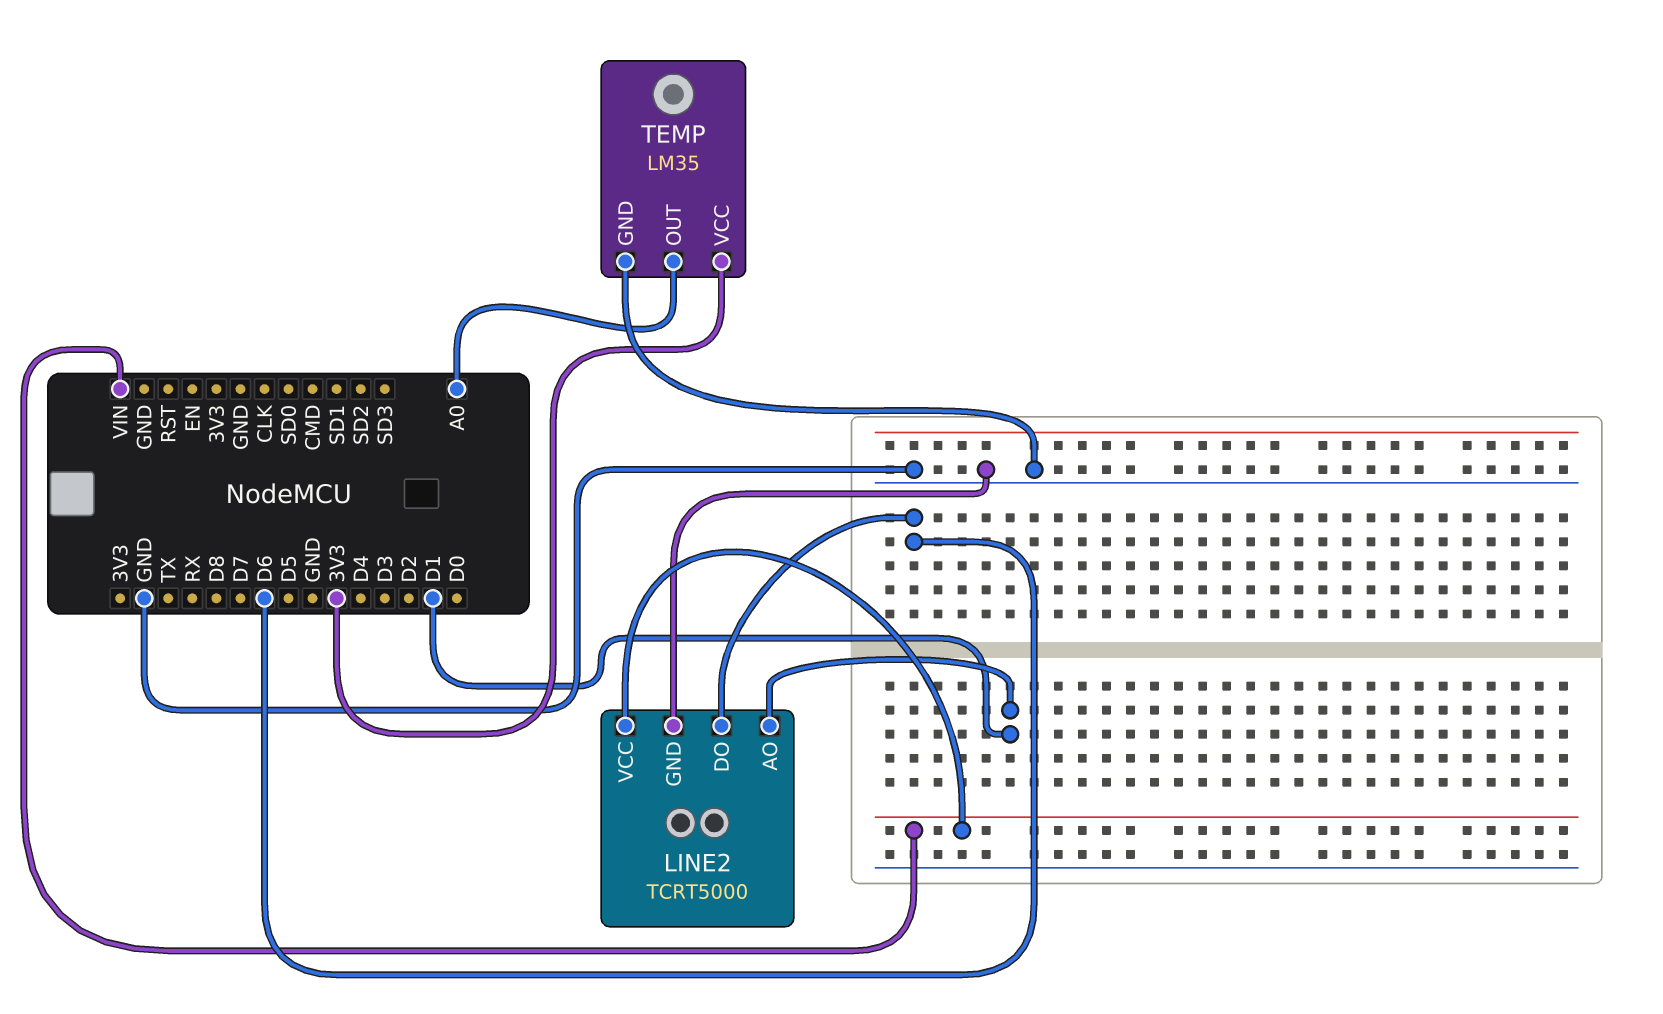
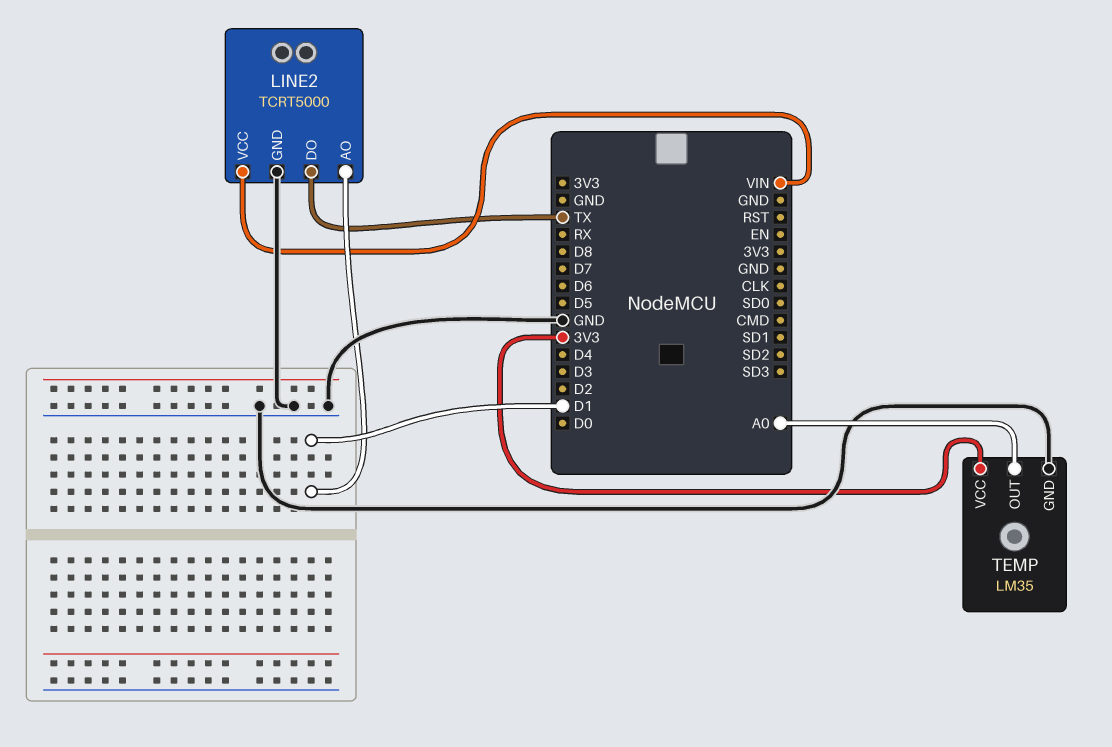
LINE2 pin DO: D6 -> TX

